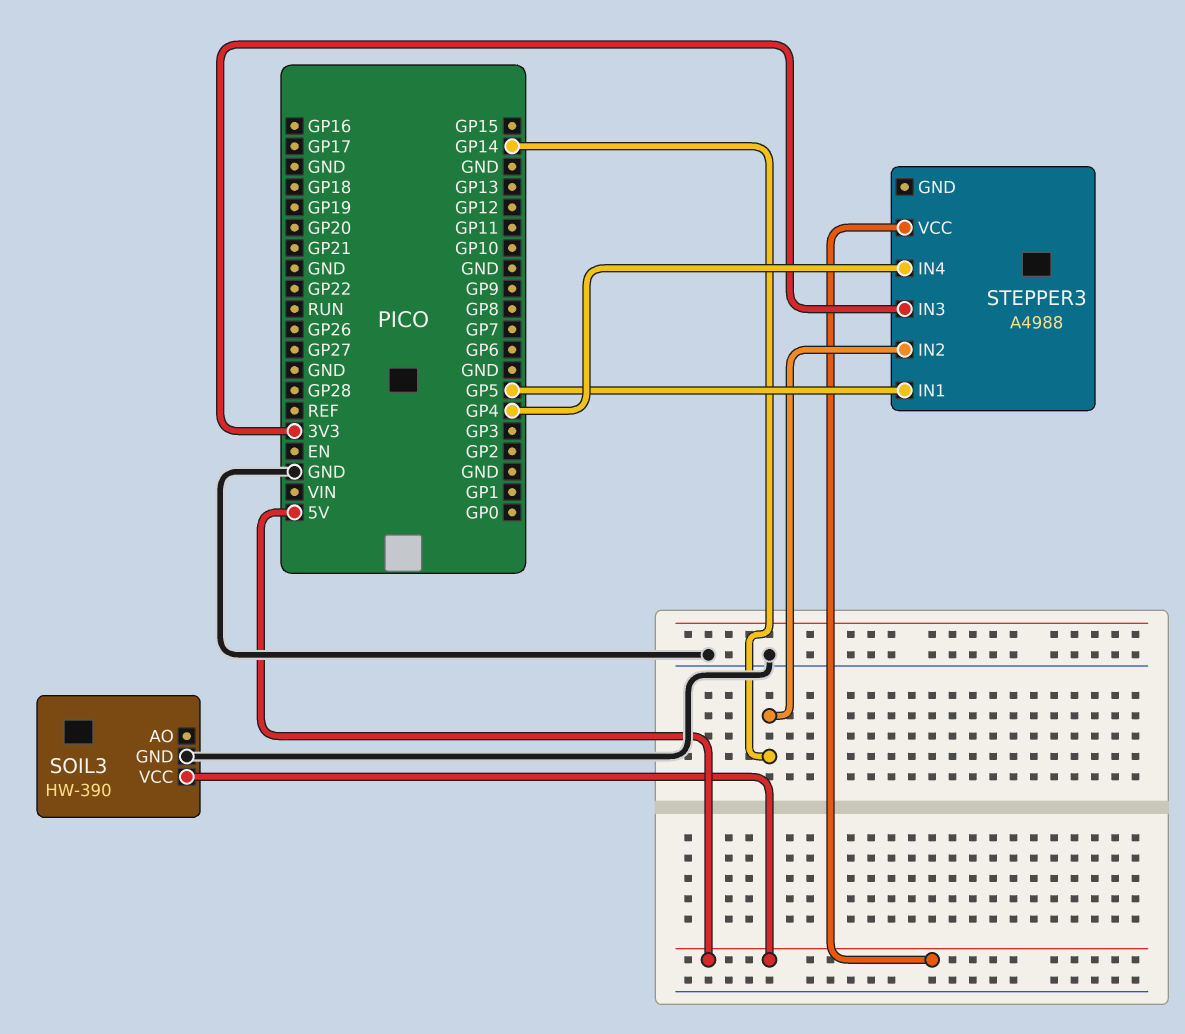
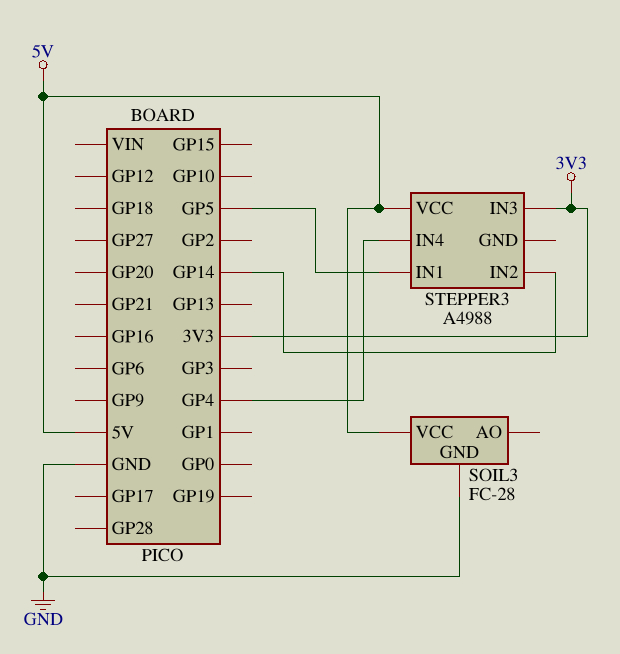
SOIL3: HW-390 -> FC-28

